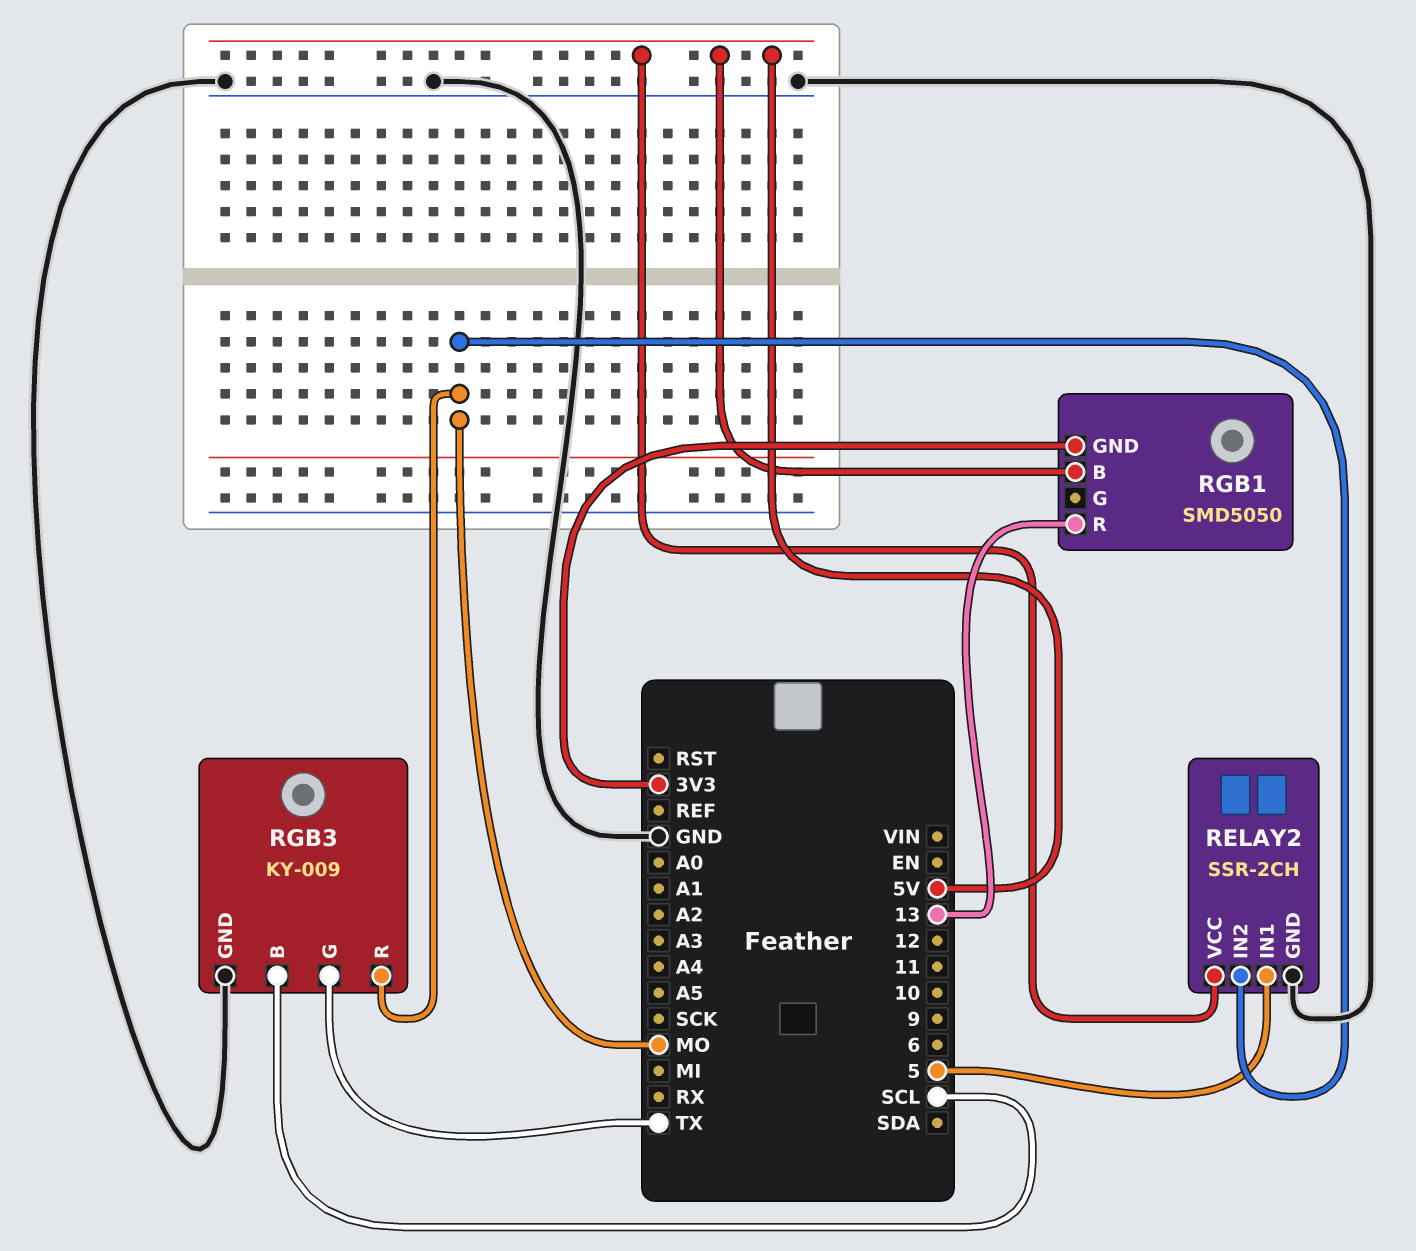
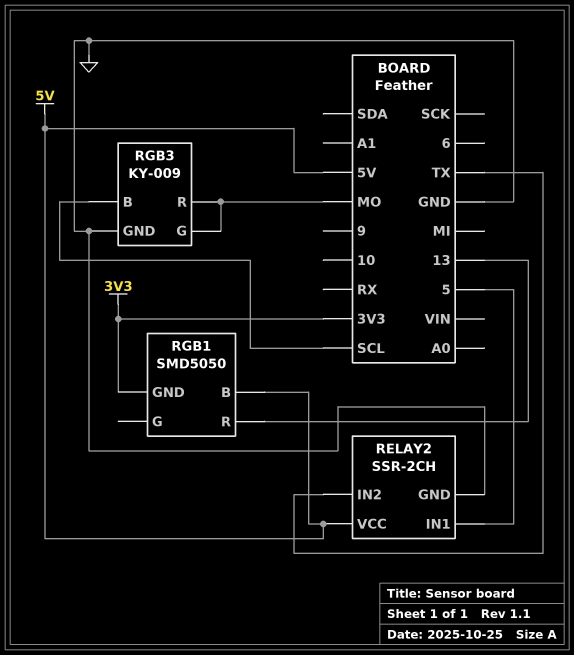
RELAY2 pin IN2: MO -> TX
RGB3 pin G: TX -> MO

